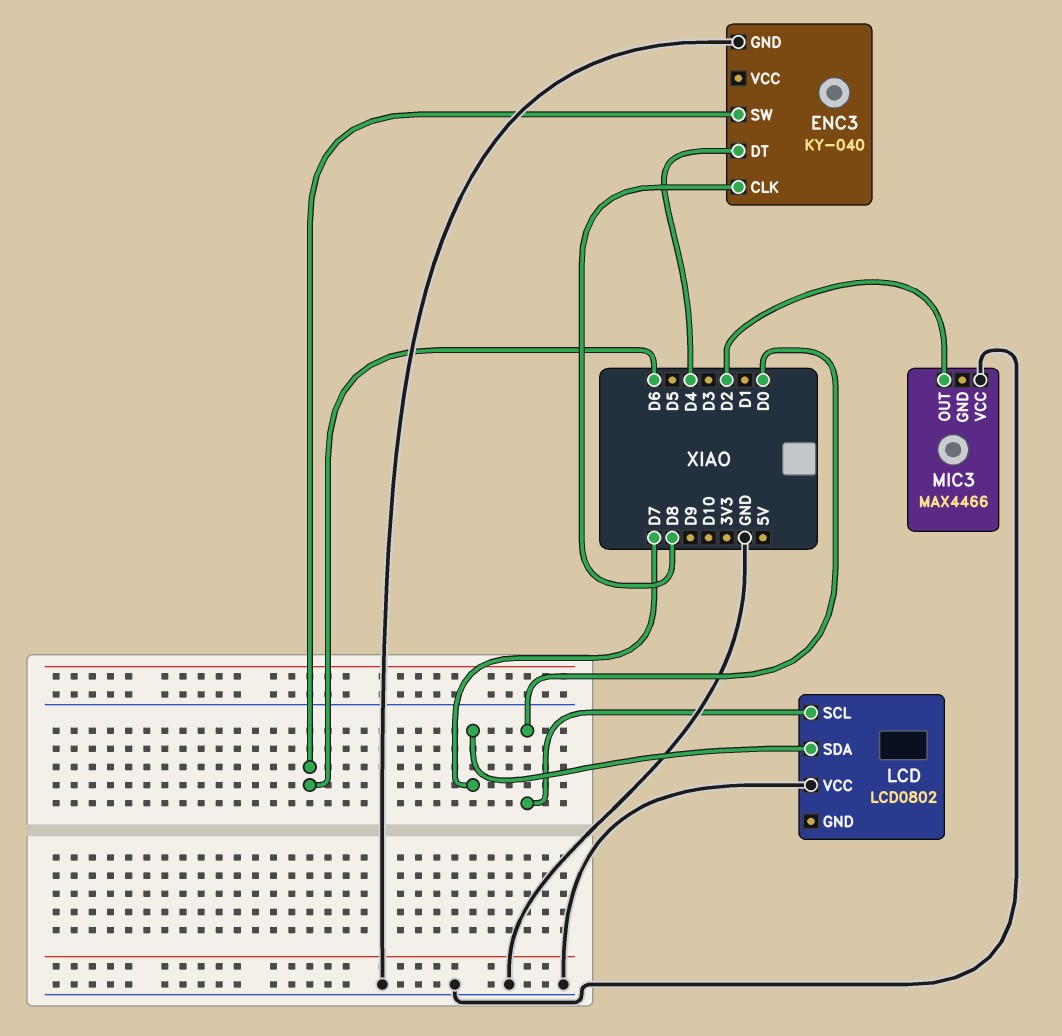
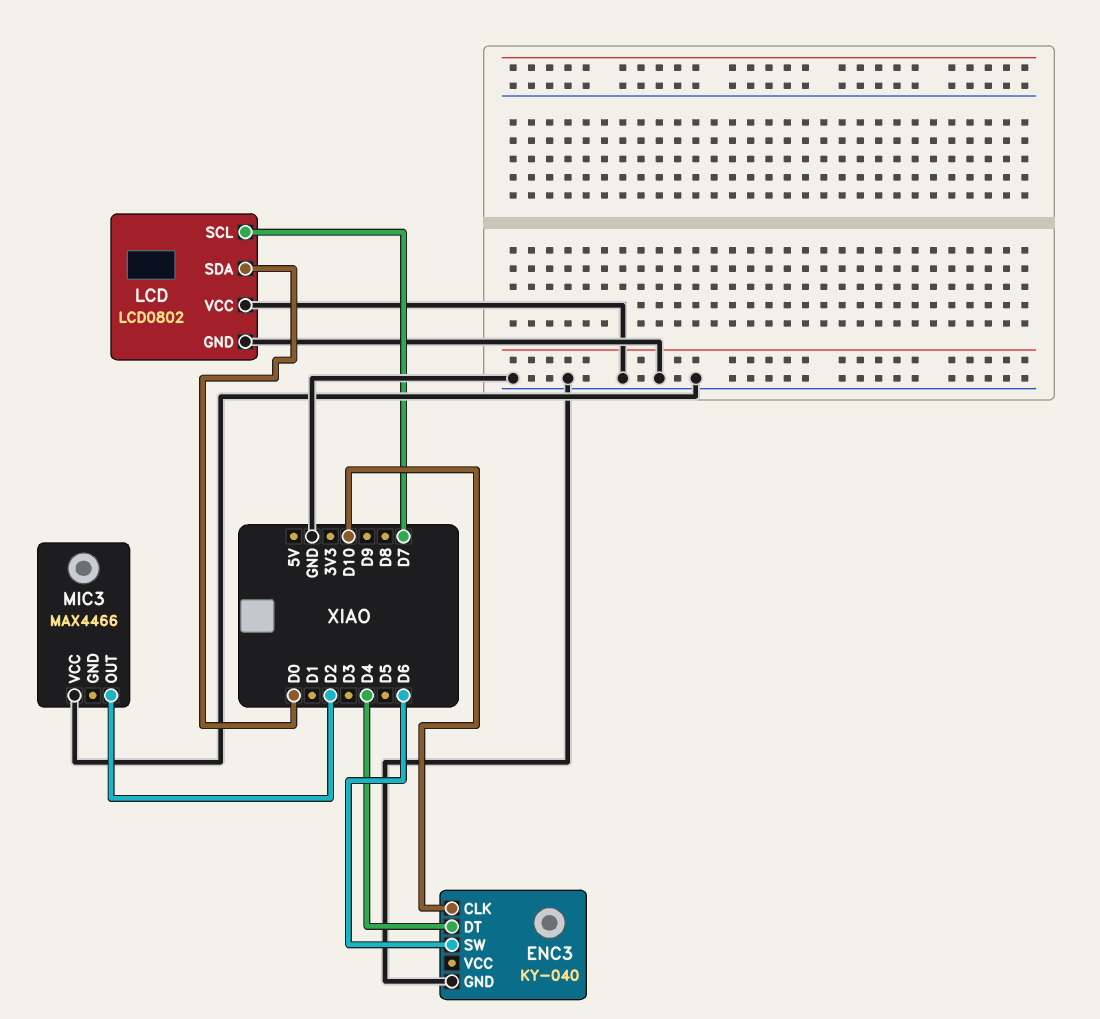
ENC3 pin CLK: D8 -> D10
LCD pin GND: none -> GND
LCD pin SCL: D0 -> D7
LCD pin SDA: D7 -> D0

